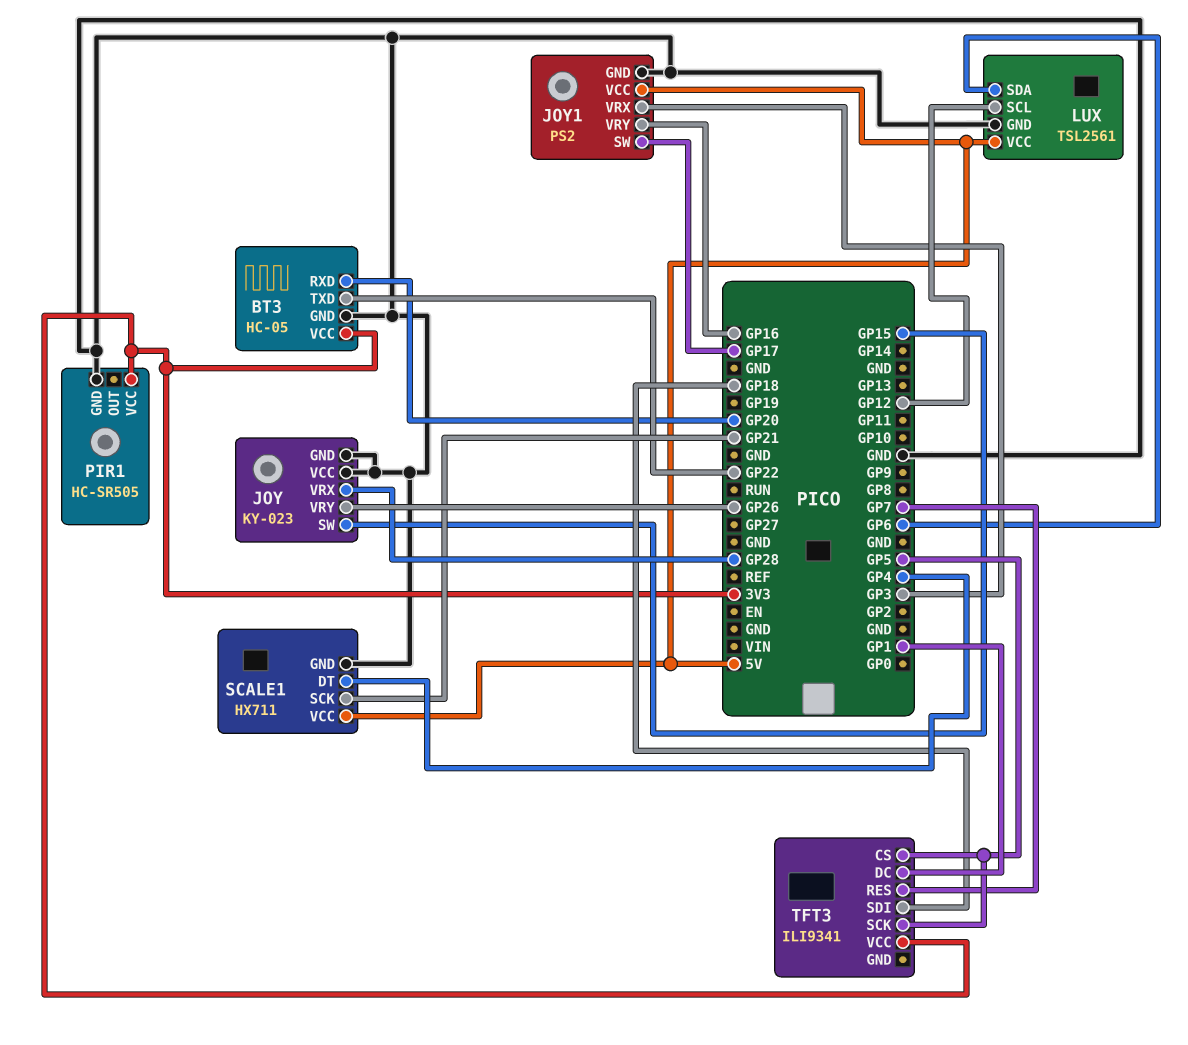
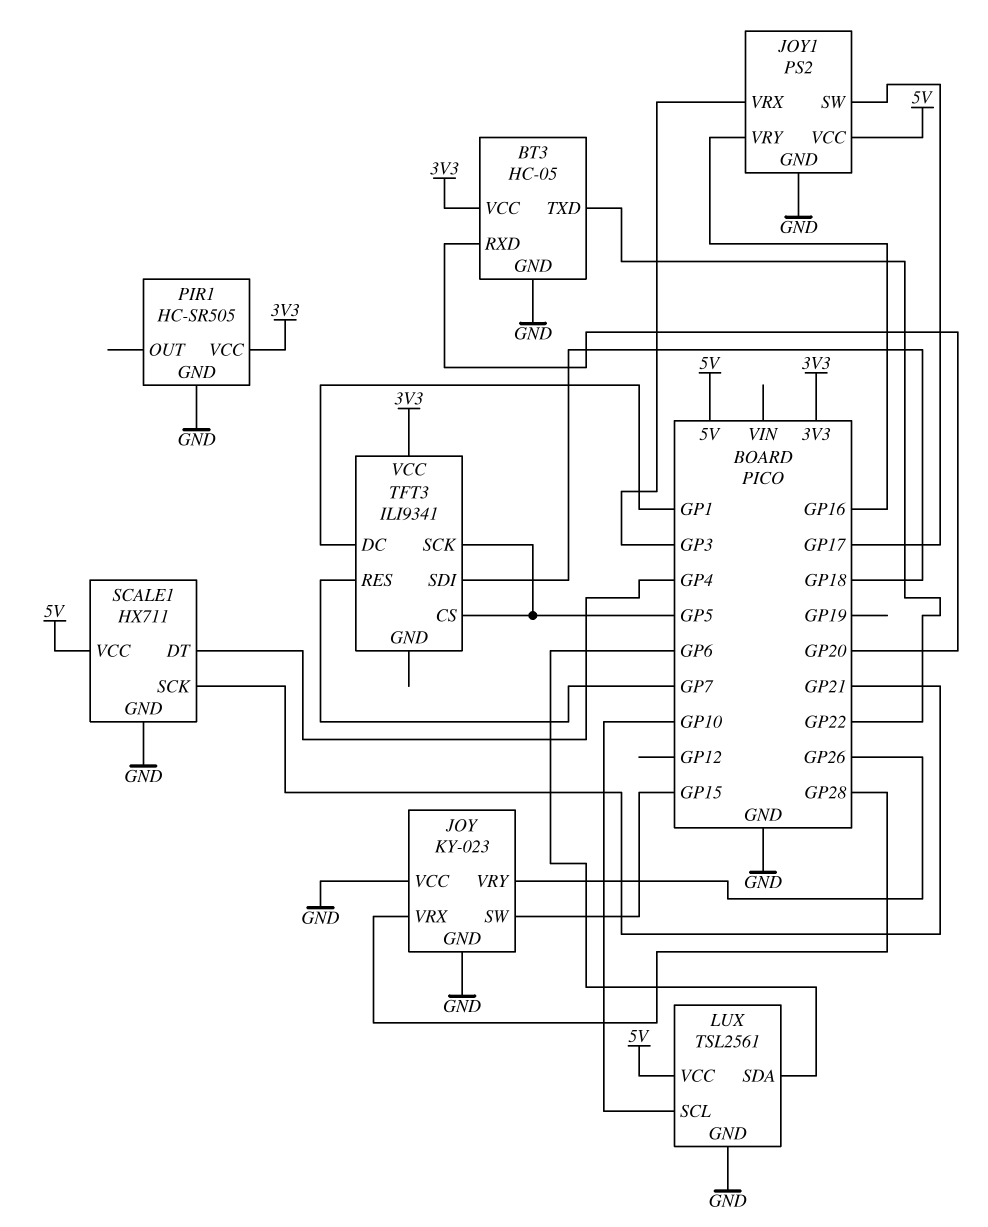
LUX pin SCL: GP12 -> GP10

